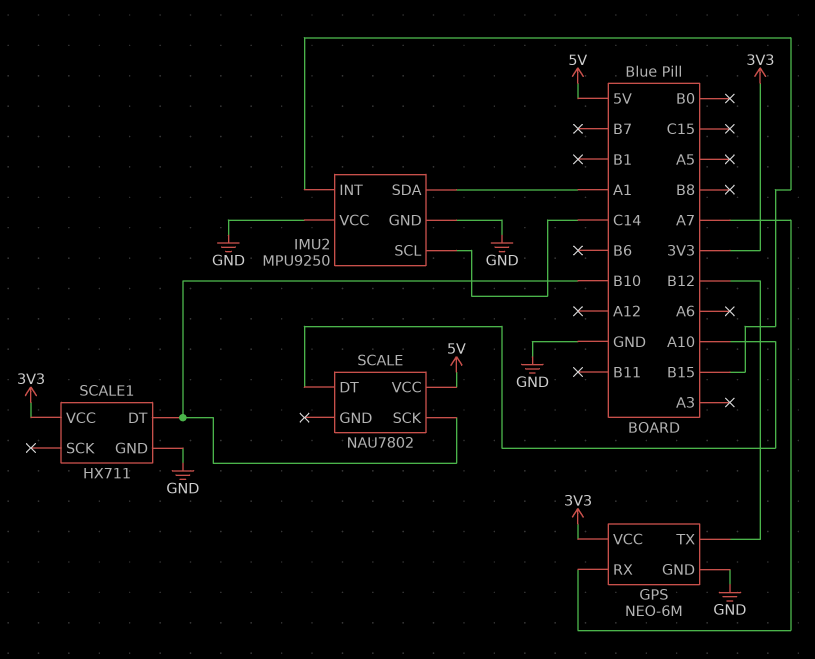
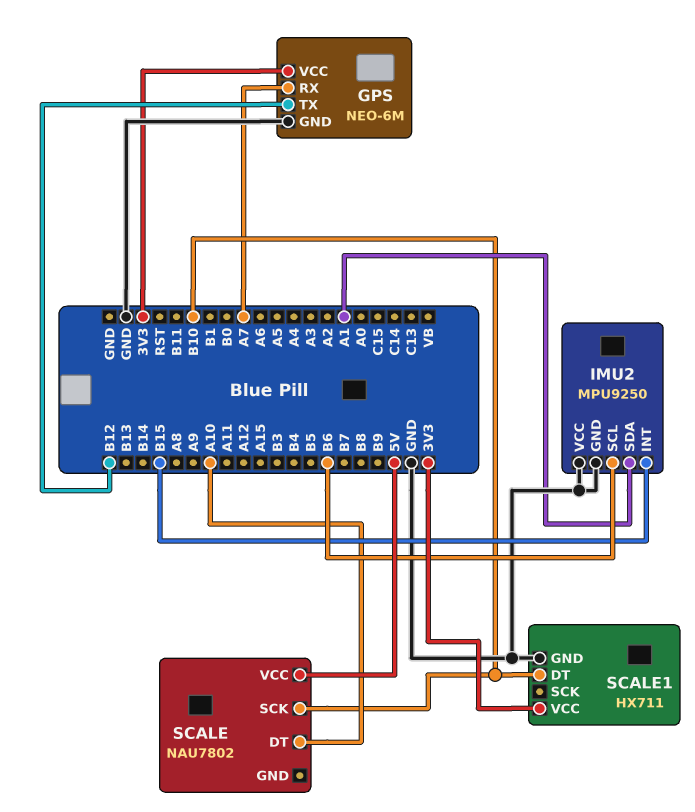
IMU2 pin SCL: C14 -> B6

